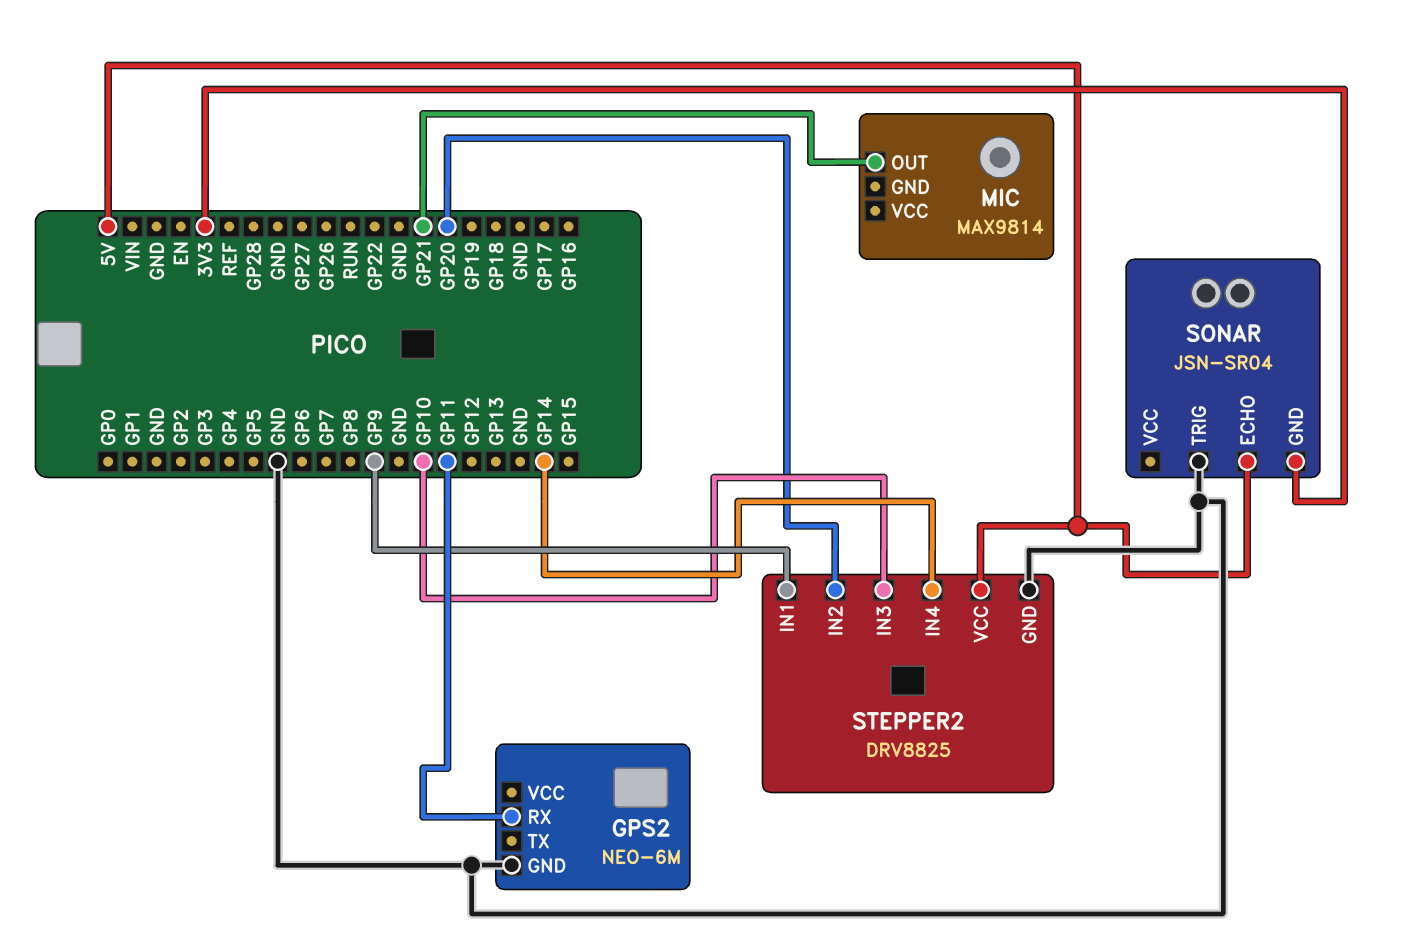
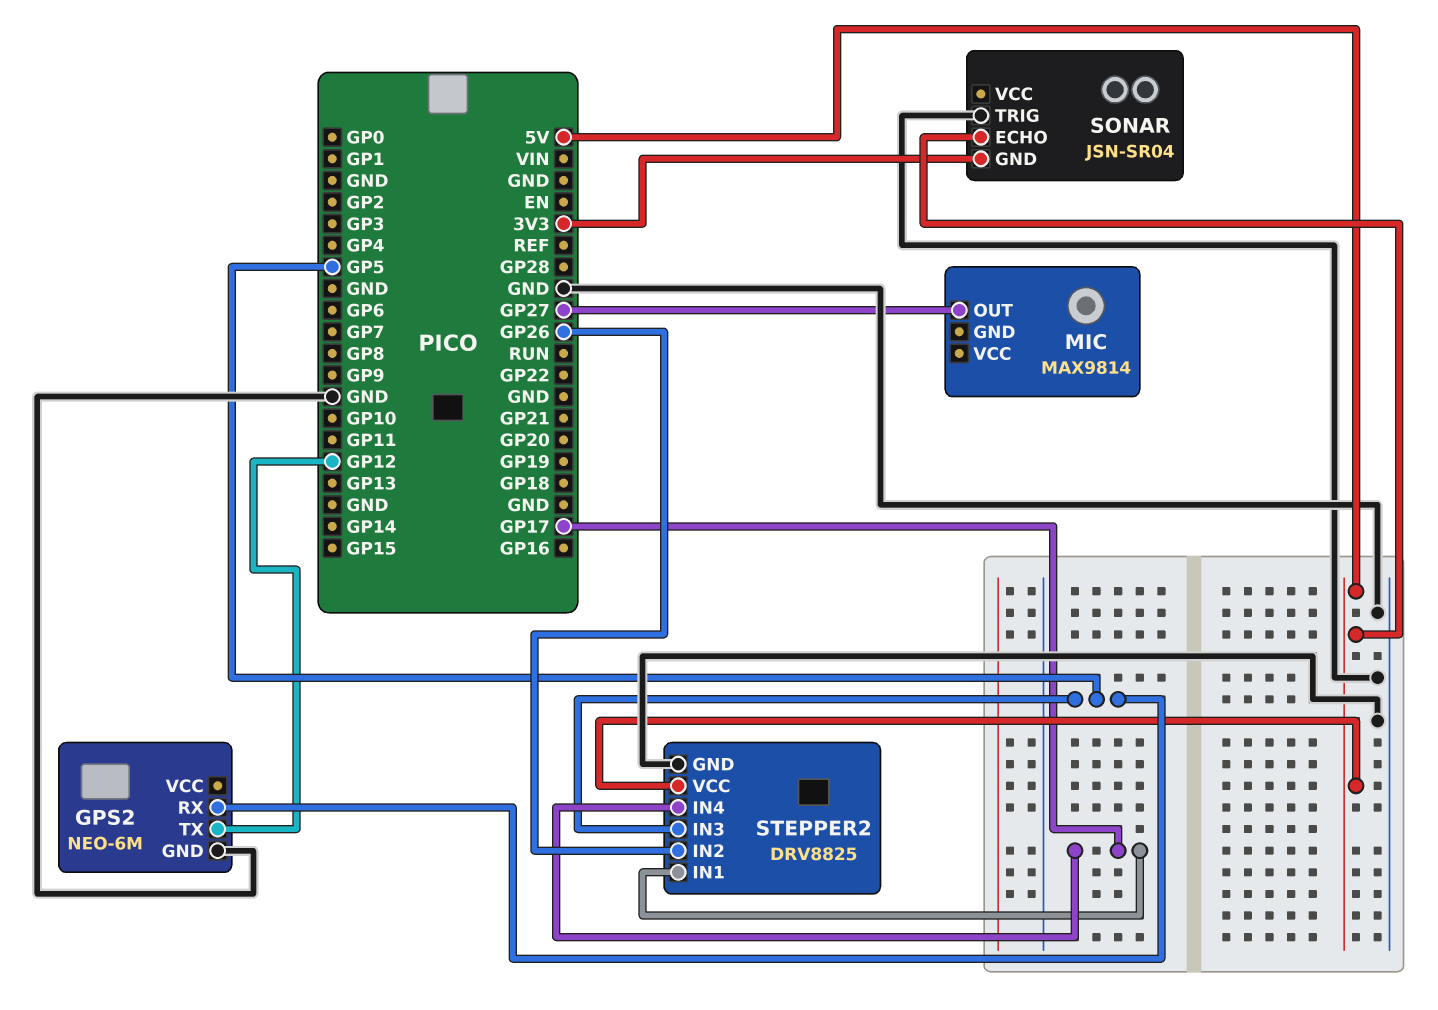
GPS2 pin RX: GP11 -> GP5
GPS2 pin TX: none -> GP12
MIC pin OUT: GP21 -> GP27
STEPPER2 pin IN1: GP9 -> GP17
STEPPER2 pin IN2: GP20 -> GP26
STEPPER2 pin IN3: GP10 -> GP5
STEPPER2 pin IN4: GP14 -> GP17

